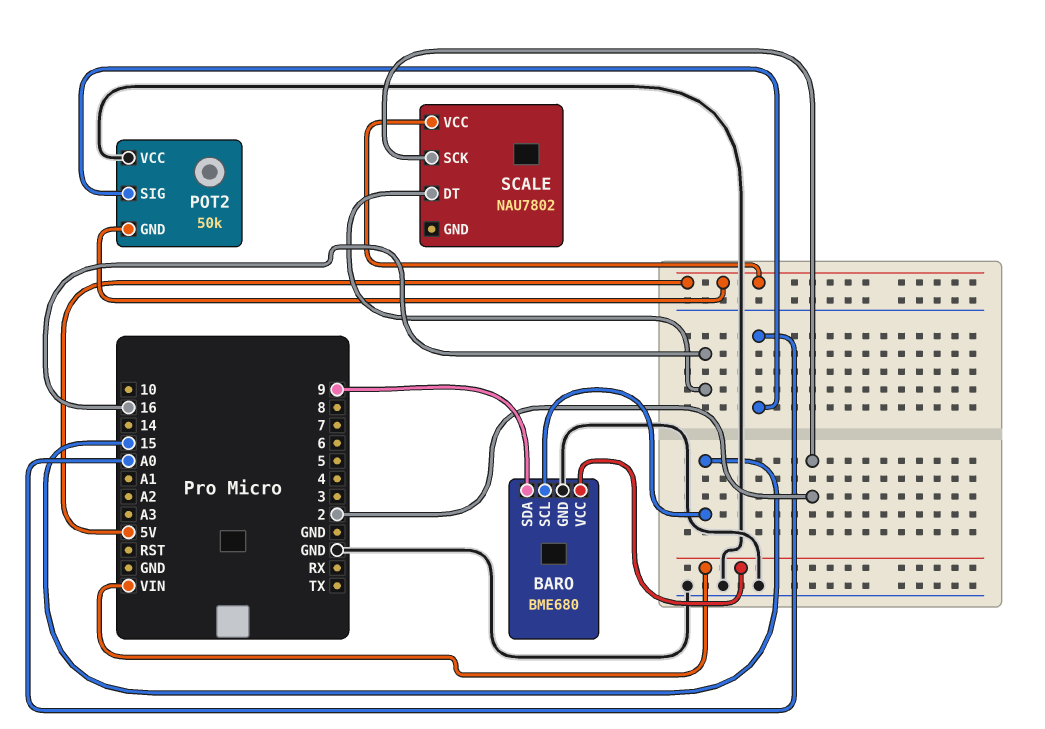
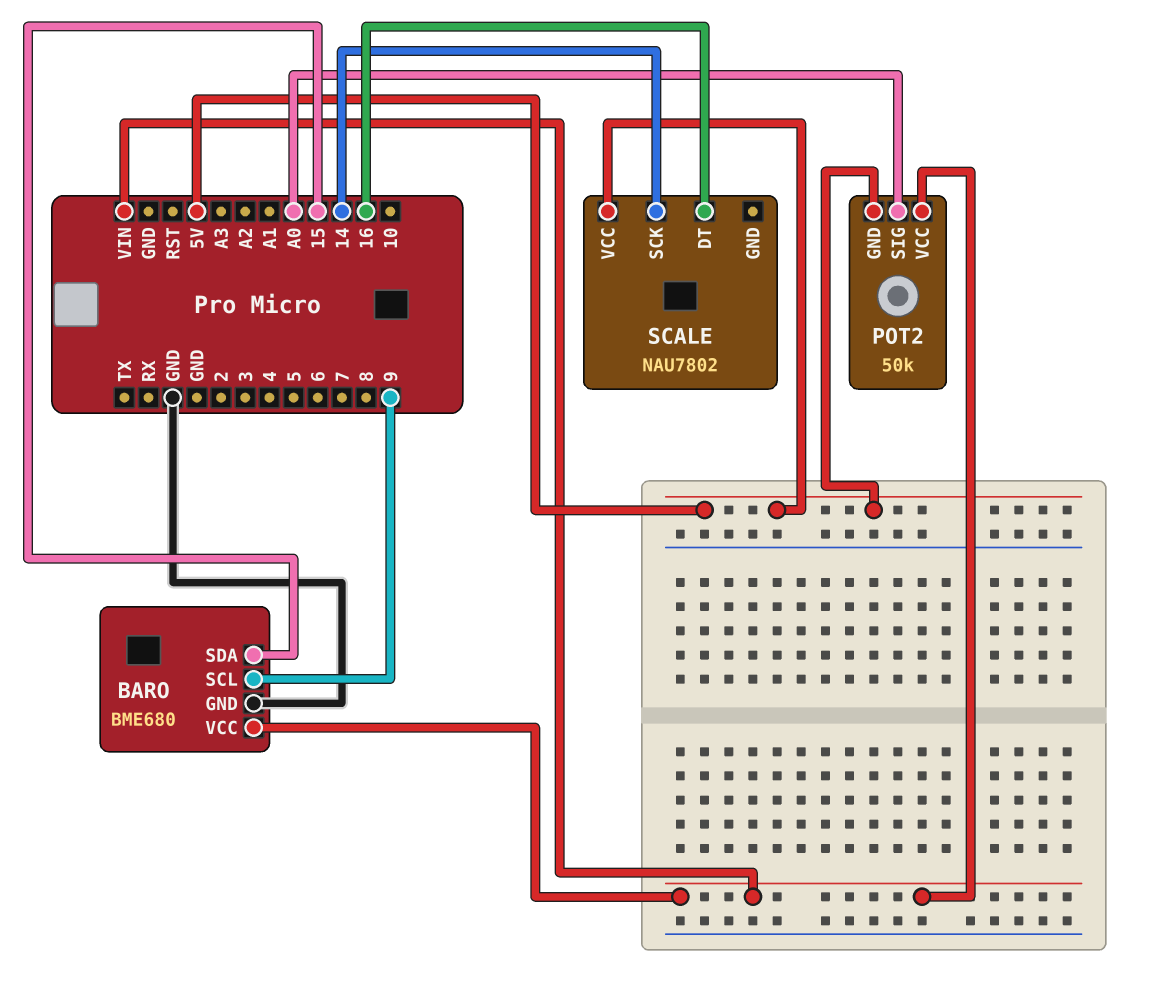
BARO pin SCL: 15 -> 9
BARO pin SDA: 9 -> 15
POT2 pin VCC: GND -> VIN
SCALE pin SCK: 2 -> 14

